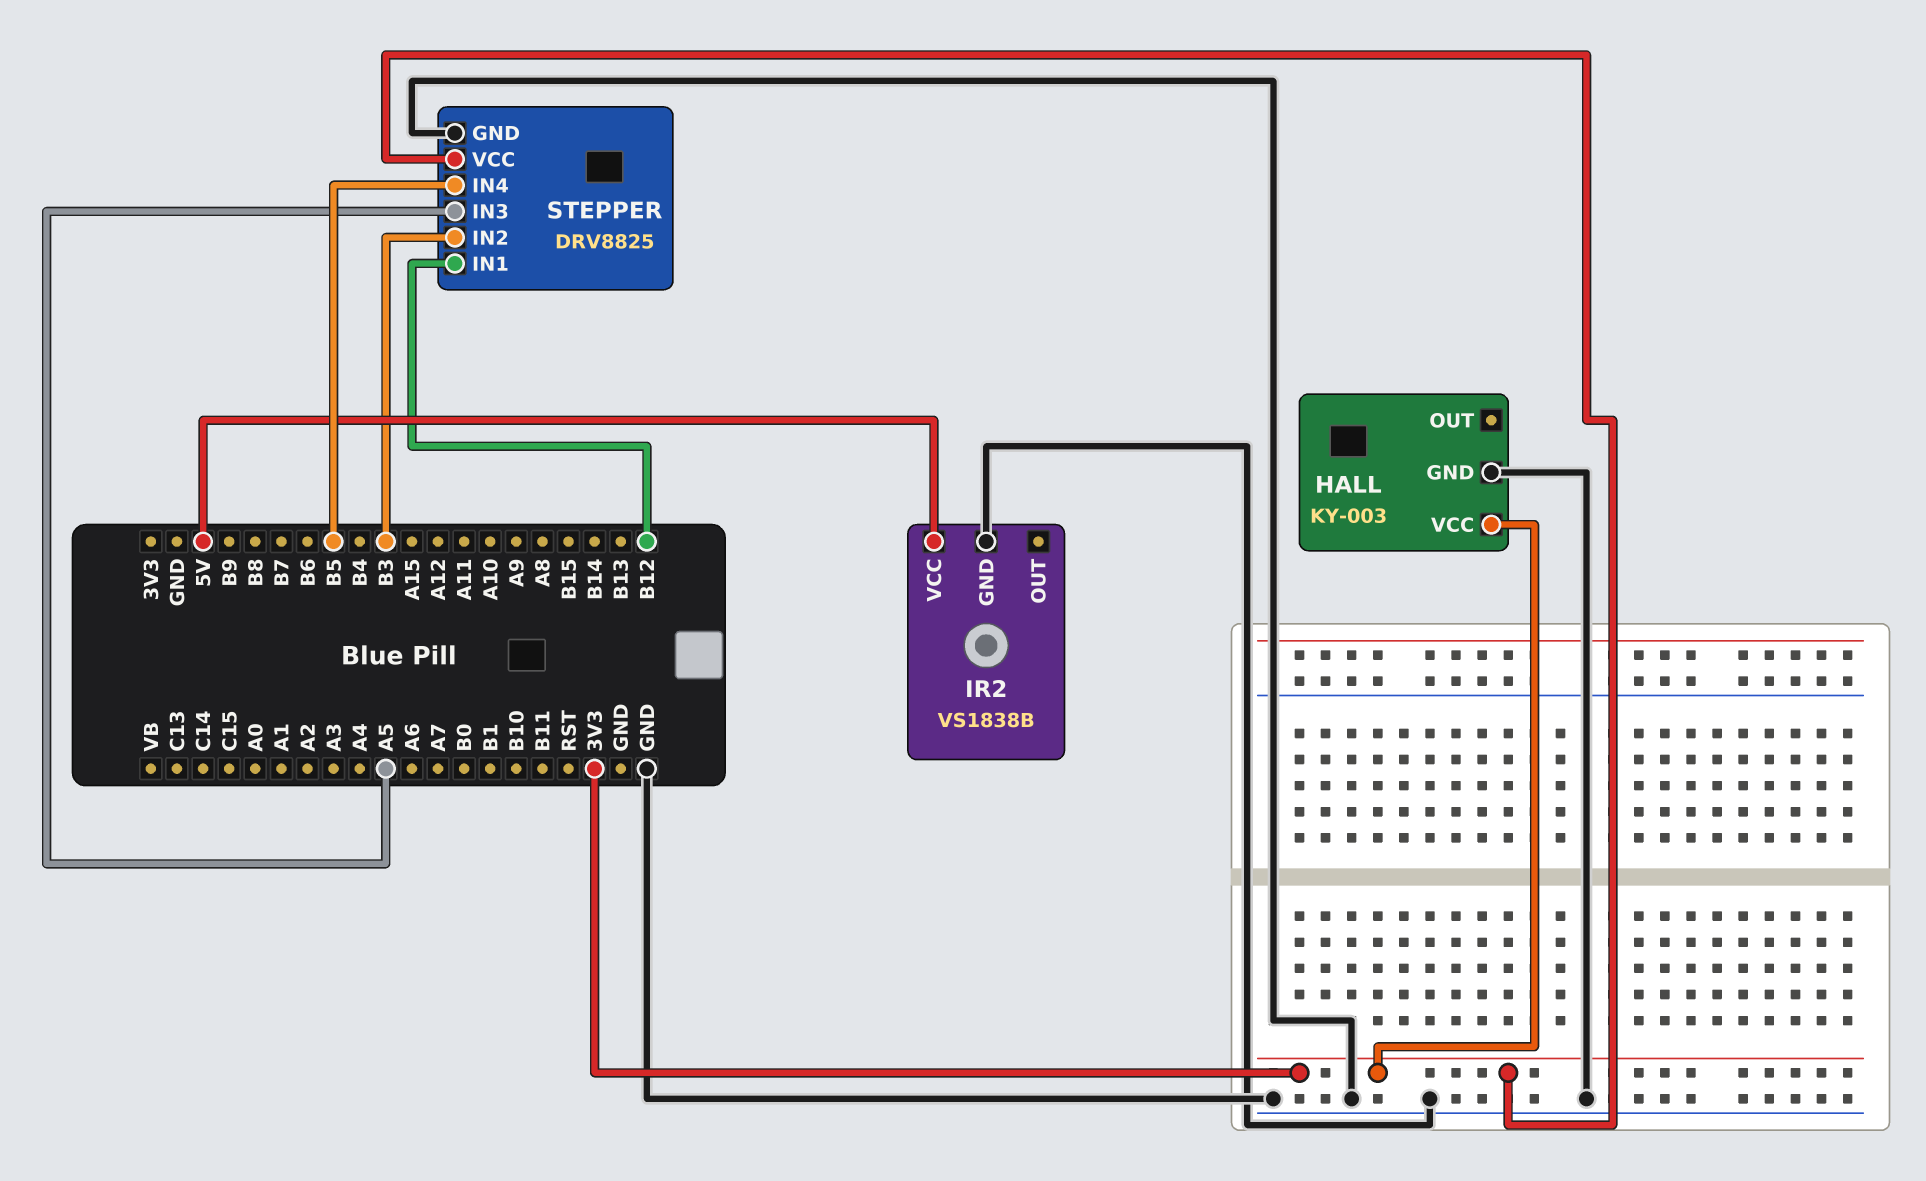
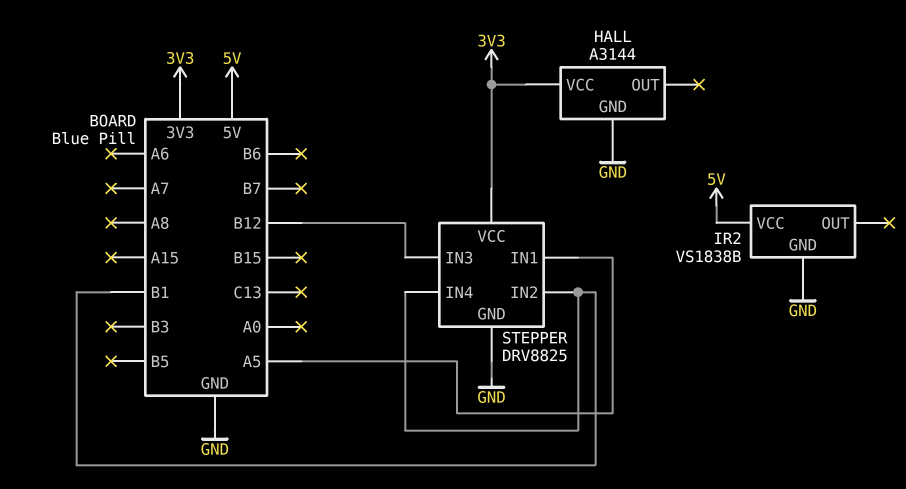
HALL: KY-003 -> A3144
STEPPER pin IN1: B12 -> A5
STEPPER pin IN2: B3 -> B1
STEPPER pin IN3: A5 -> B12
STEPPER pin IN4: B5 -> B1

